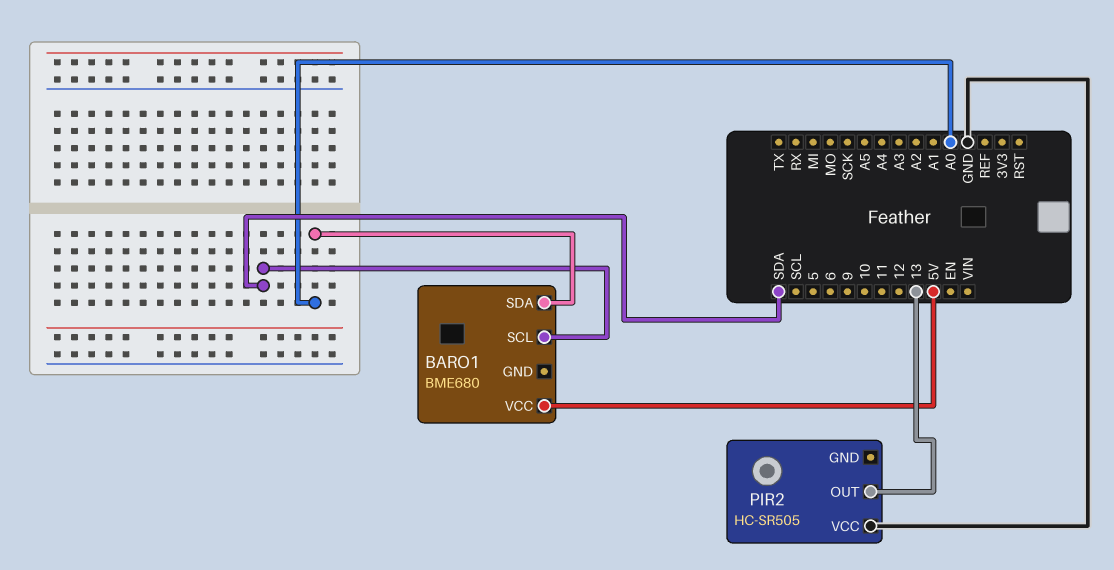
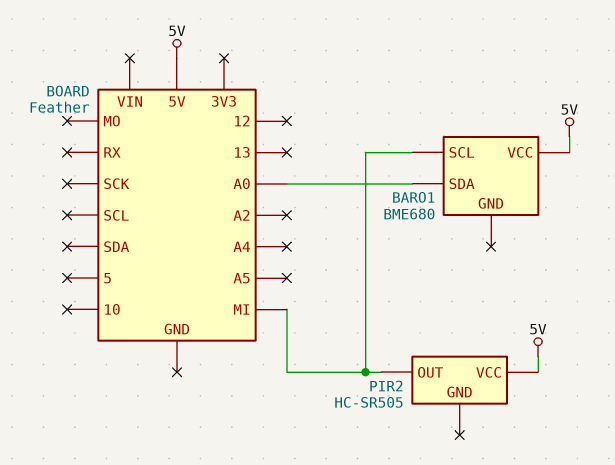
BARO1 pin SCL: SDA -> MI
PIR2 pin OUT: 13 -> MI
PIR2 pin VCC: GND -> 5V

